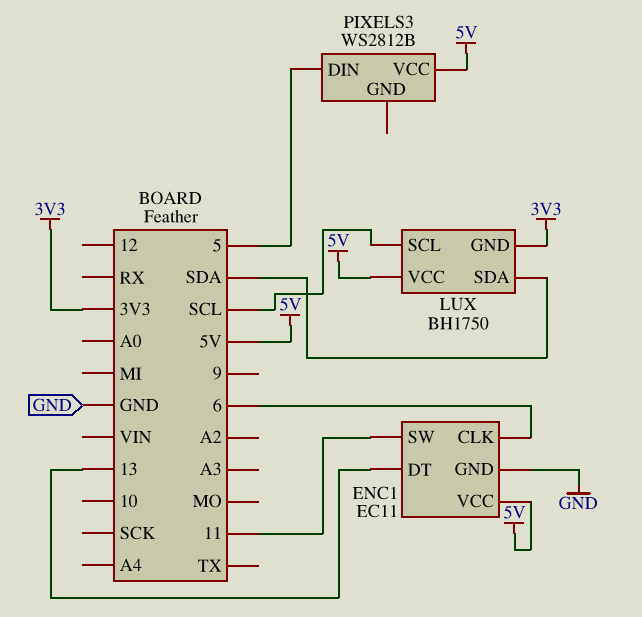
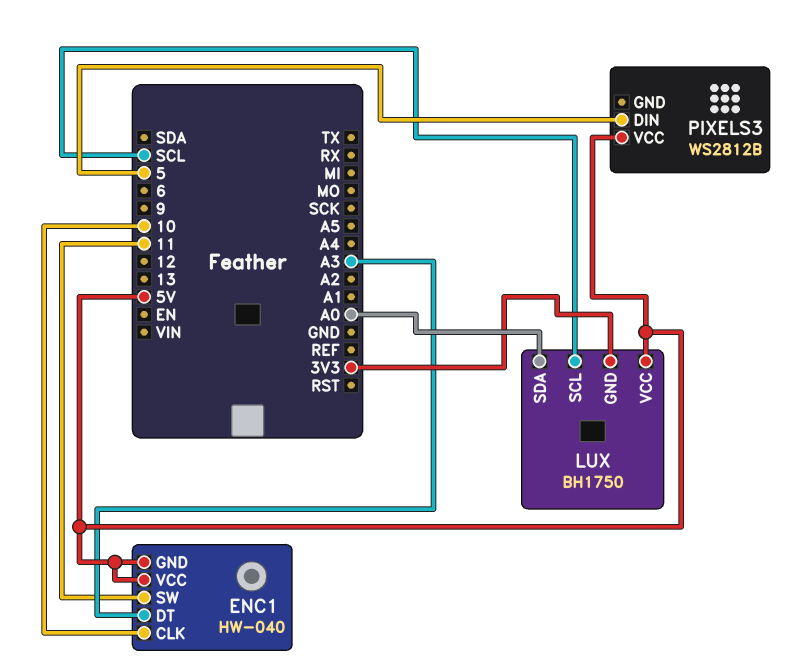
ENC1: EC11 -> HW-040
ENC1 pin CLK: 6 -> 10
ENC1 pin DT: 13 -> A3
ENC1 pin GND: GND -> 5V
LUX pin SDA: SDA -> A0

